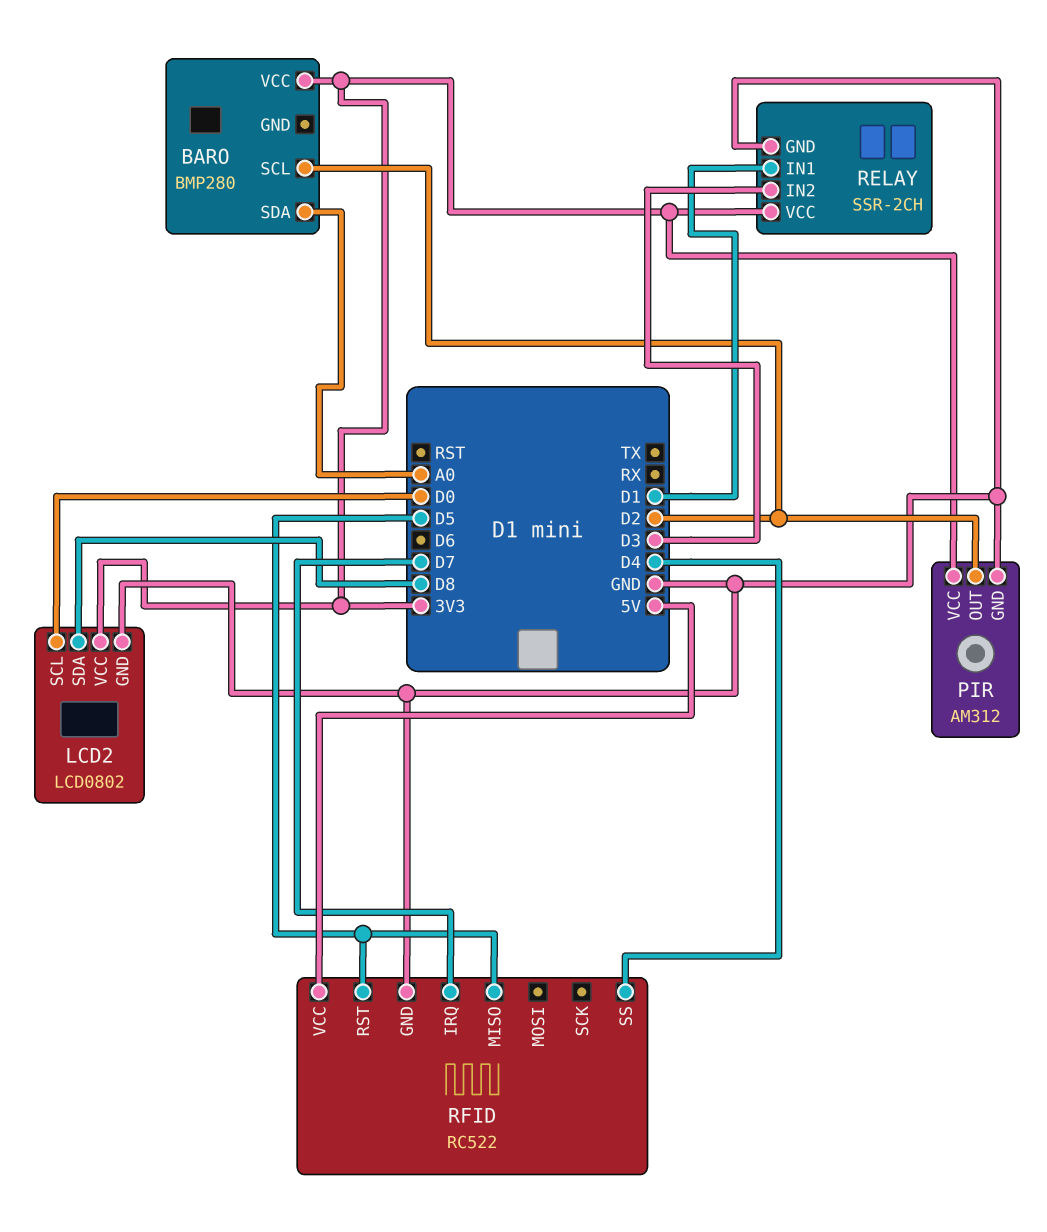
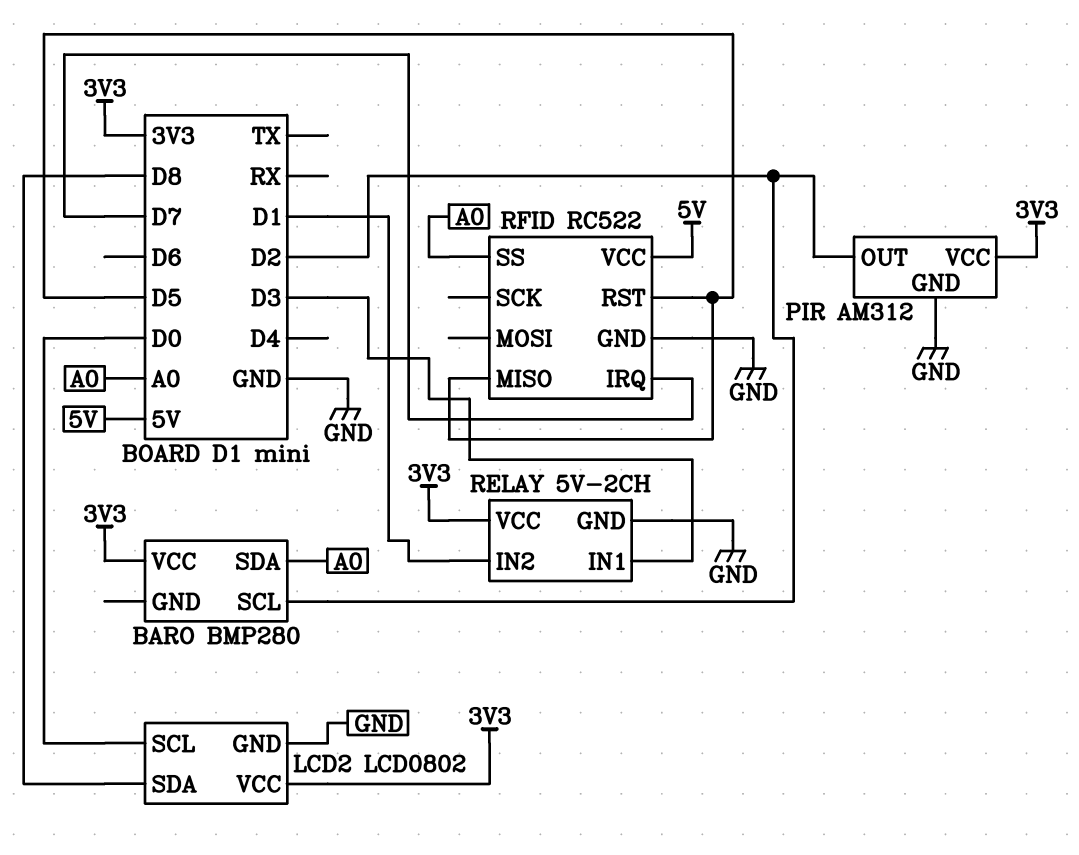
RELAY: SSR-2CH -> 5V-2CH
RELAY pin IN1: D1 -> D3
RELAY pin IN2: D3 -> D1
RFID pin SS: D4 -> A0

